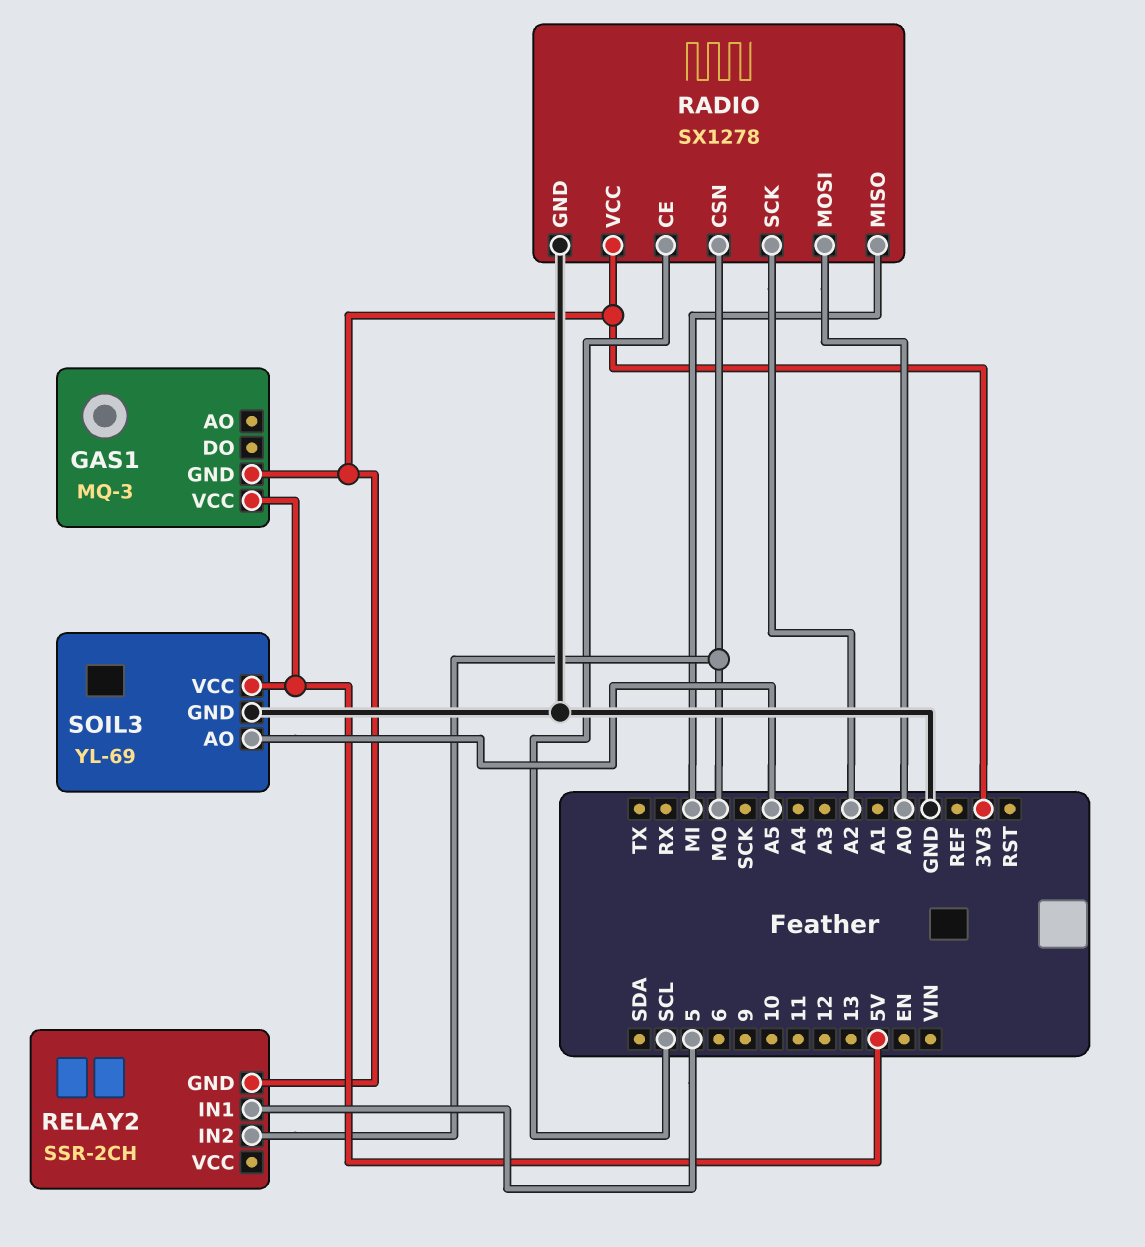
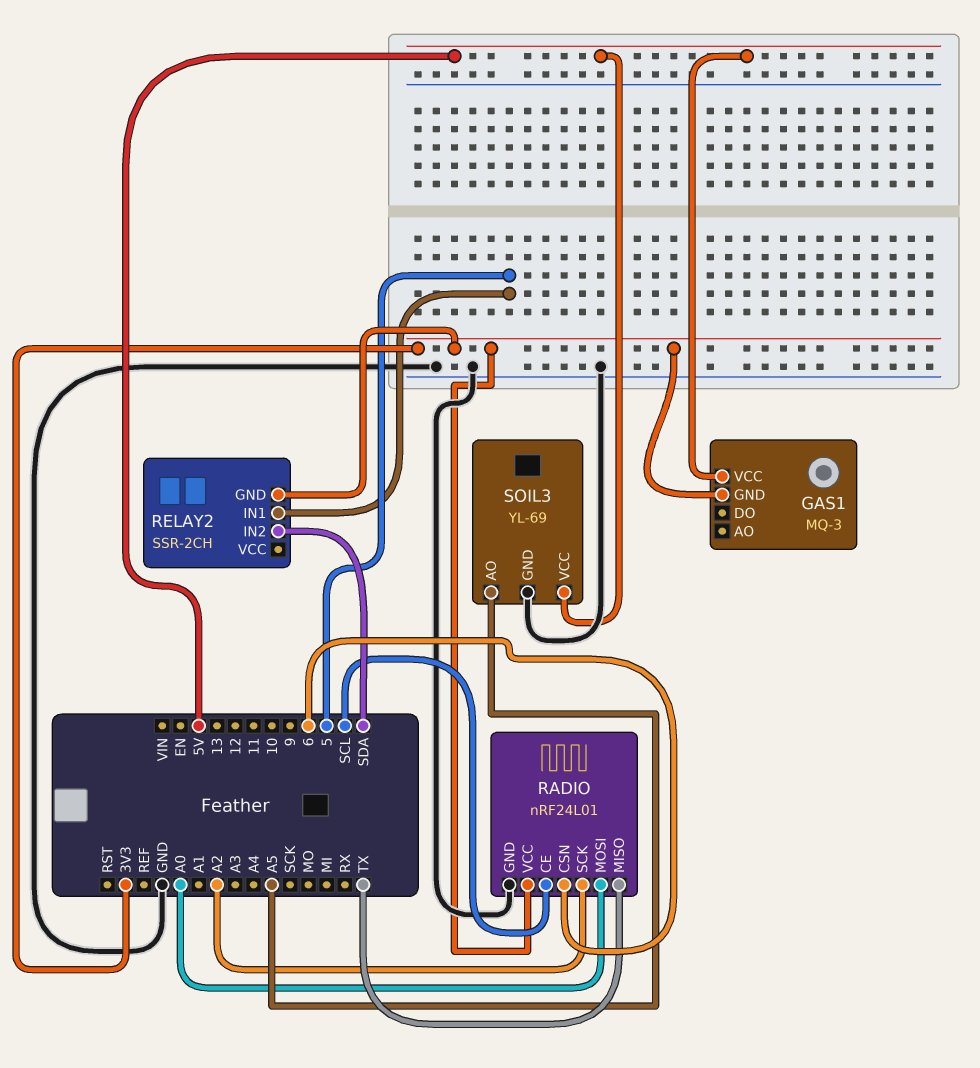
RADIO: SX1278 -> nRF24L01
RADIO pin CSN: MO -> 6
RADIO pin MISO: MI -> TX
RELAY2 pin IN2: MO -> SDA

